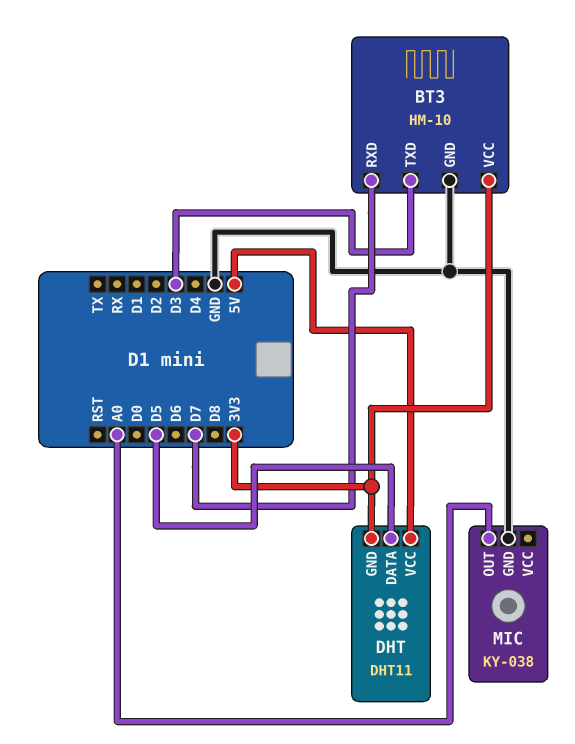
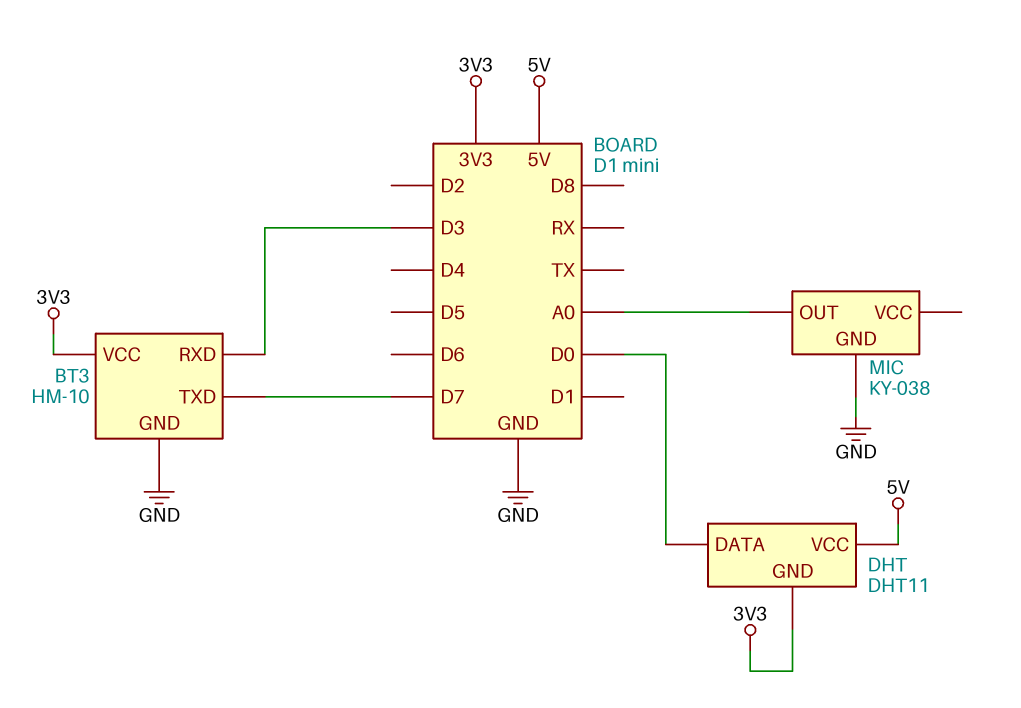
BT3 pin RXD: D7 -> D3
BT3 pin TXD: D3 -> D7
DHT pin DATA: D5 -> D0

